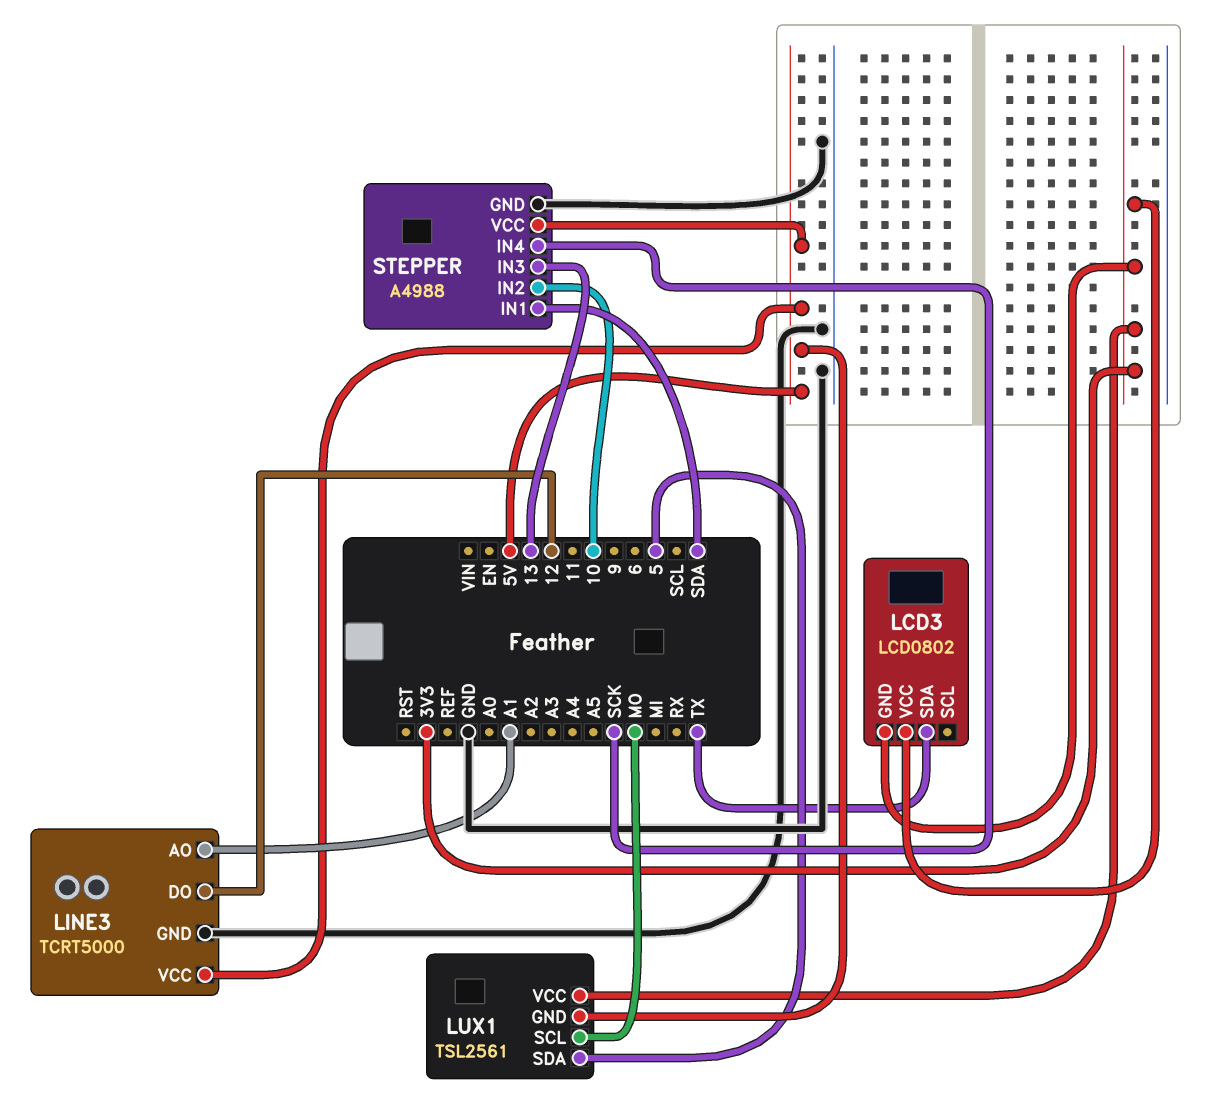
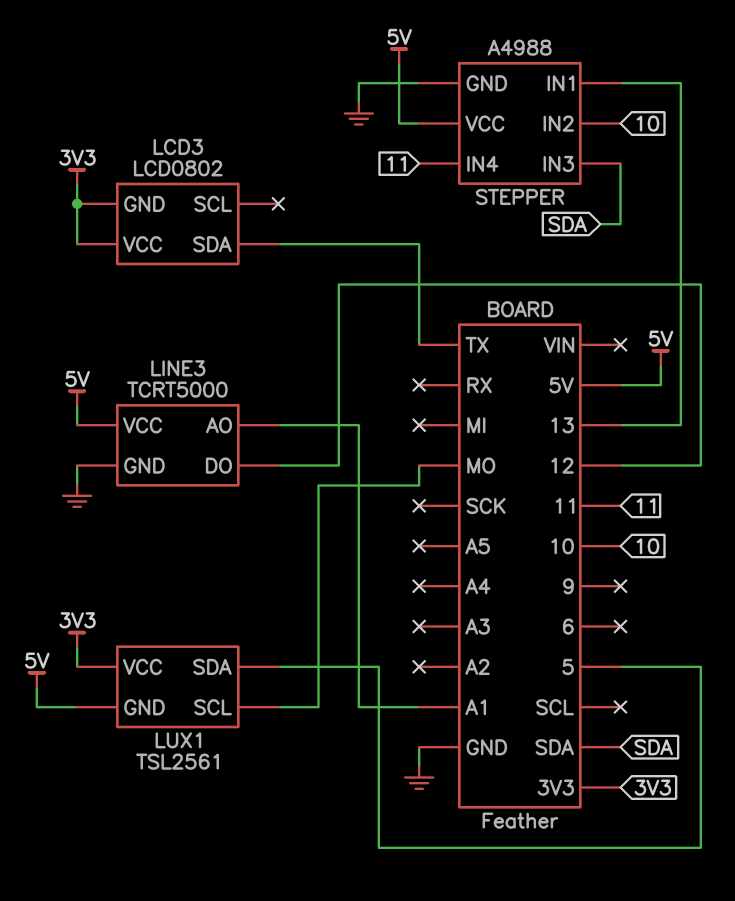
STEPPER pin IN1: SDA -> 13
STEPPER pin IN3: 13 -> SDA
STEPPER pin IN4: SCK -> 11

